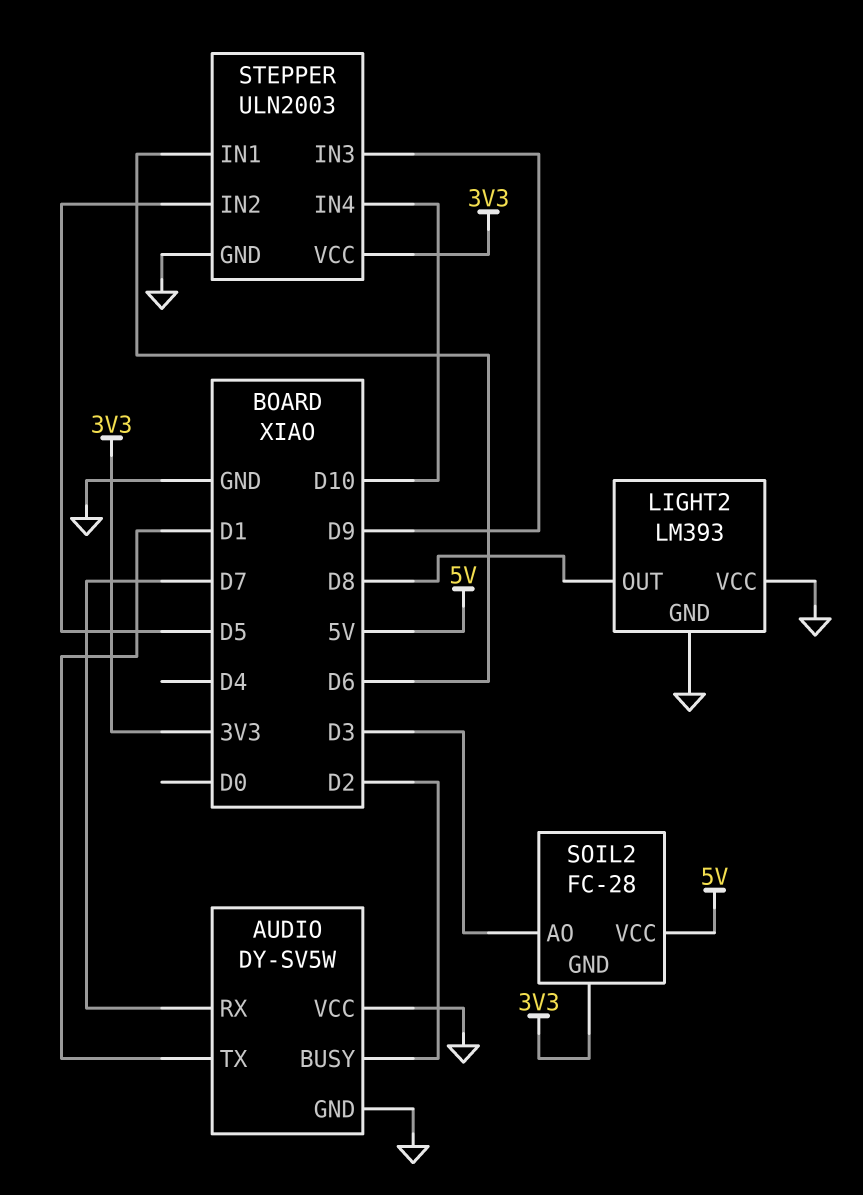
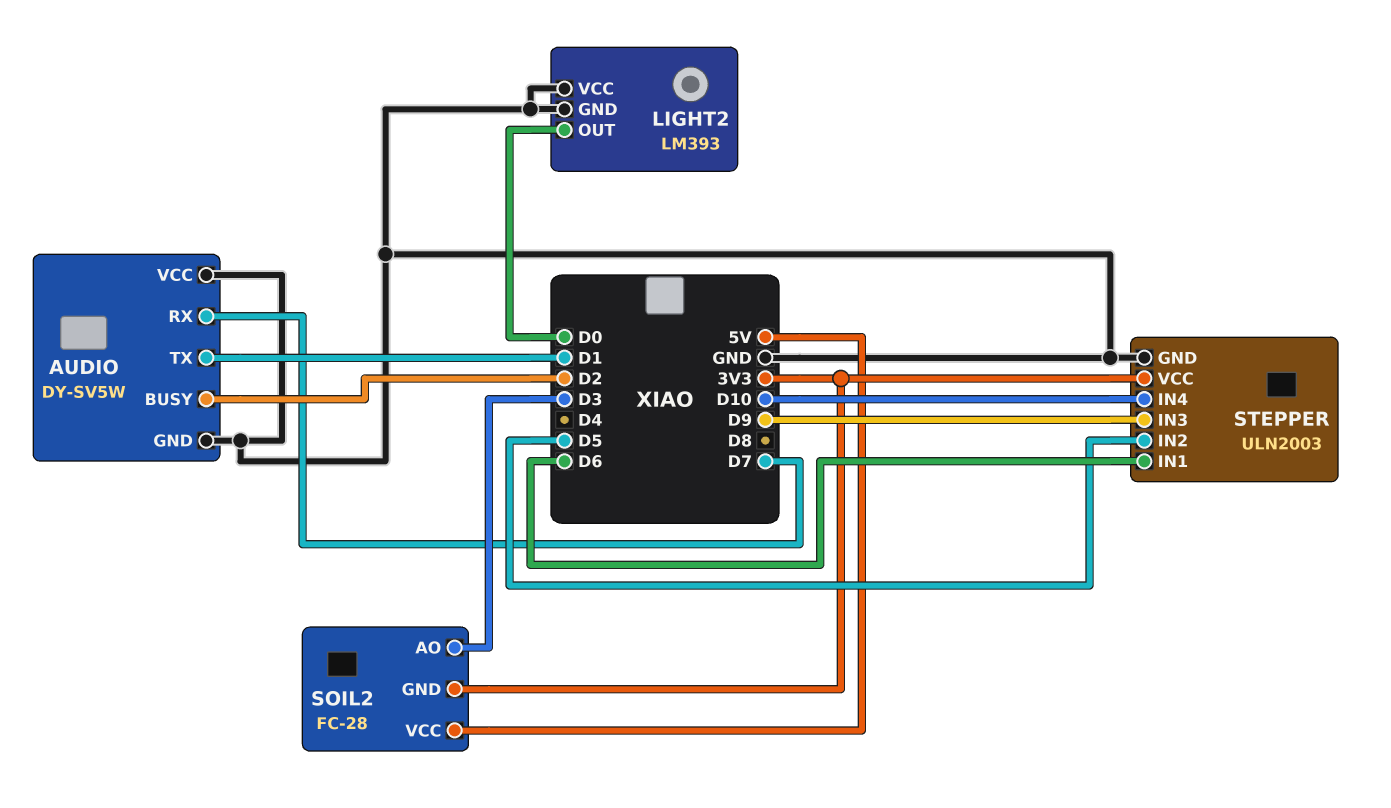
LIGHT2 pin OUT: D8 -> D0

